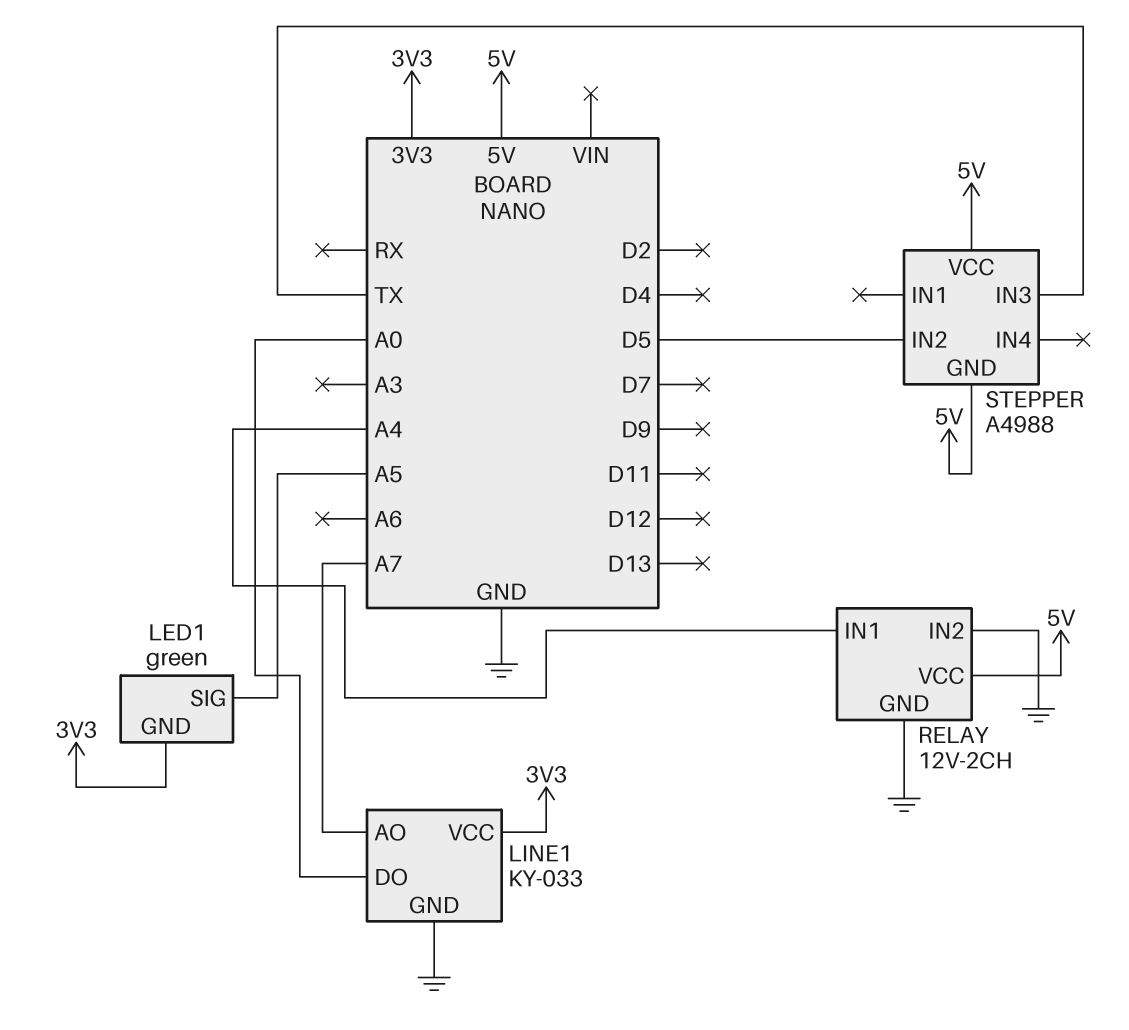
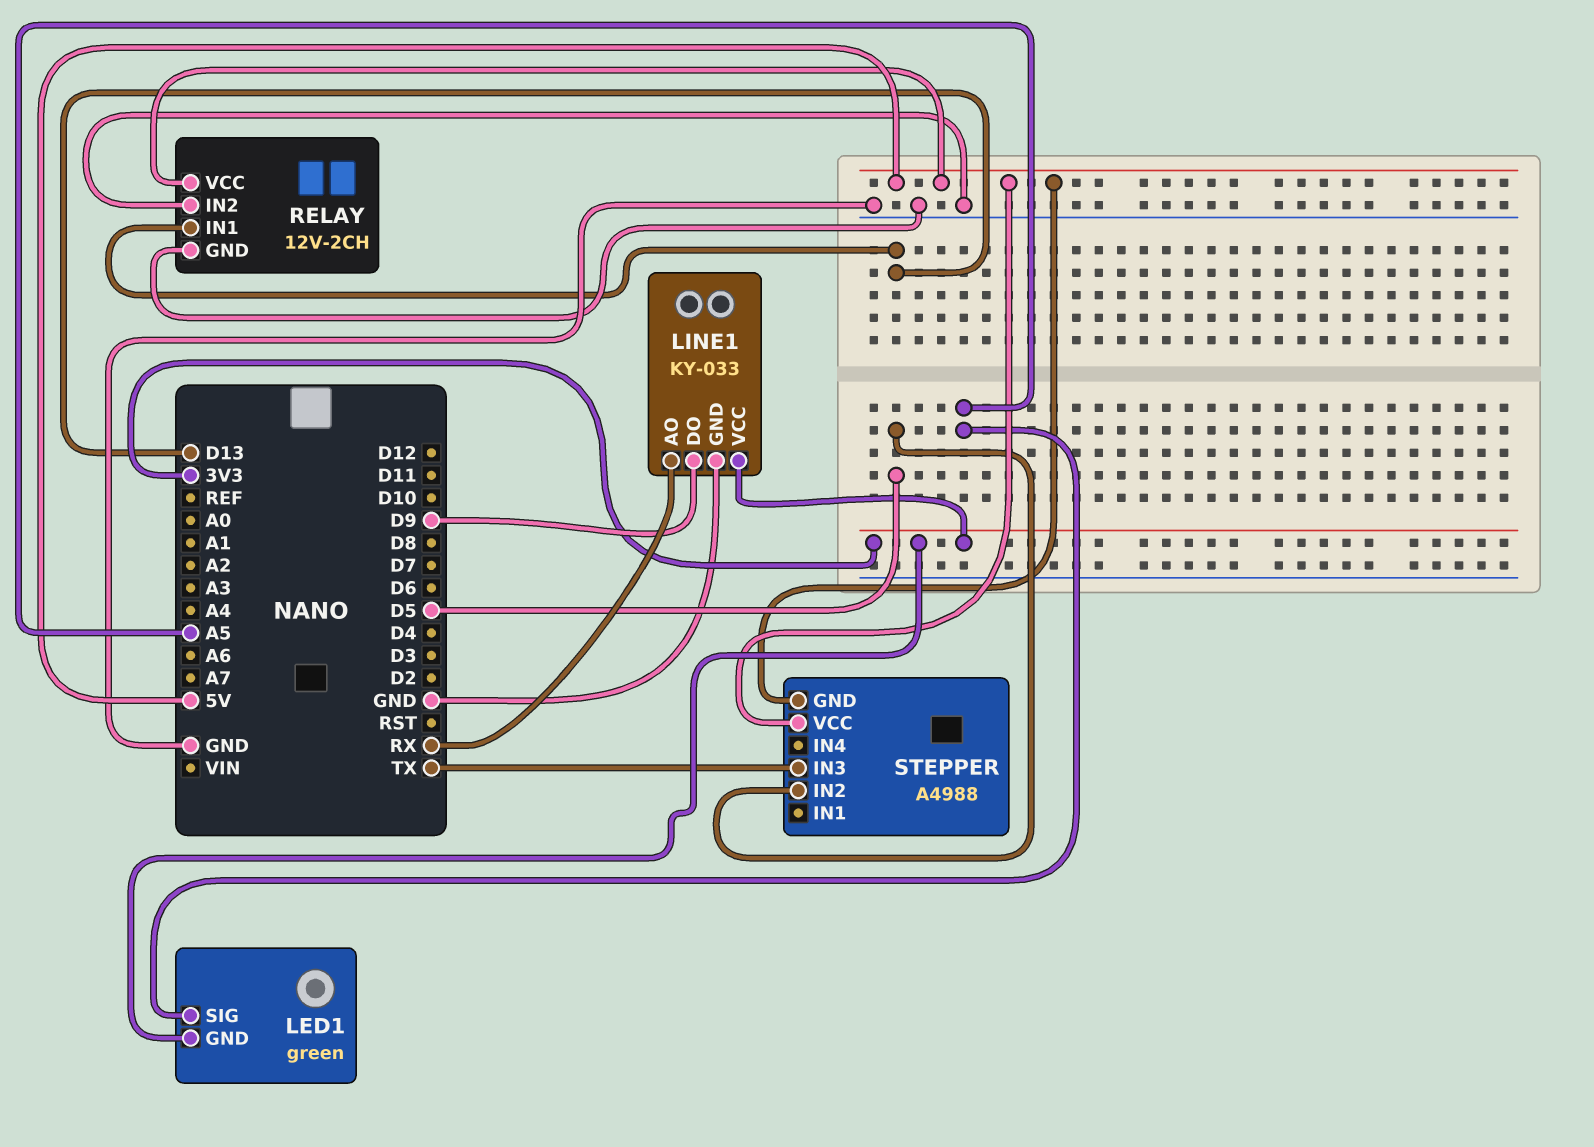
LINE1 pin AO: A7 -> RX
LINE1 pin DO: A0 -> D9
RELAY pin IN1: A4 -> D13

